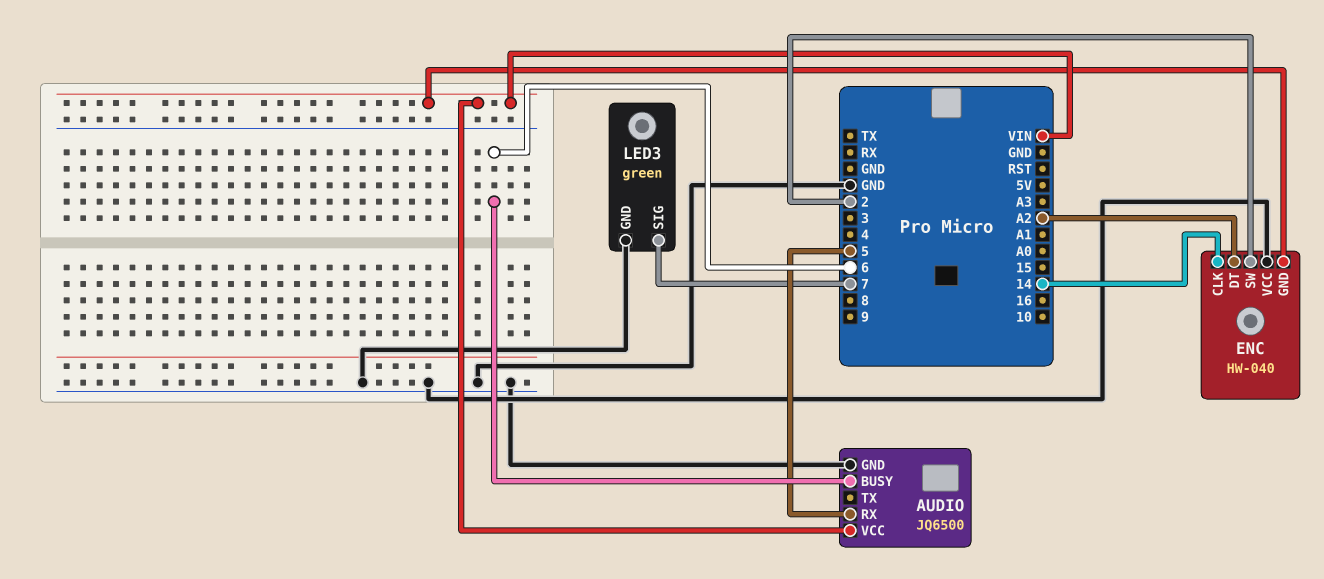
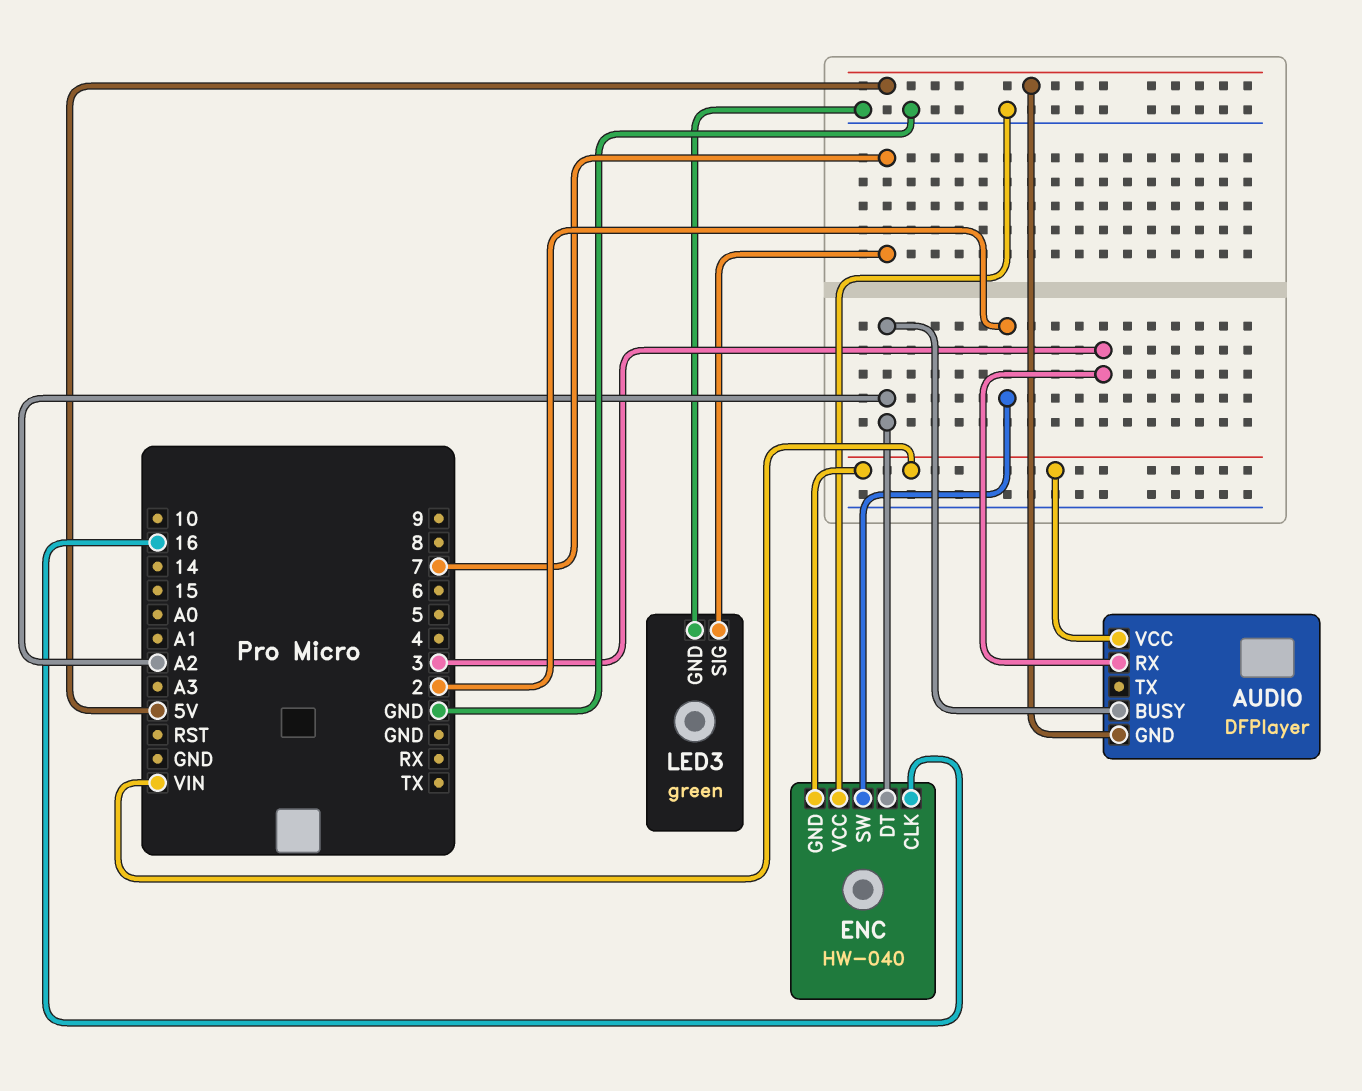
AUDIO: JQ6500 -> DFPlayer
AUDIO pin BUSY: 6 -> A2
AUDIO pin GND: GND -> 5V
AUDIO pin RX: 5 -> 3
ENC pin CLK: 14 -> 16

